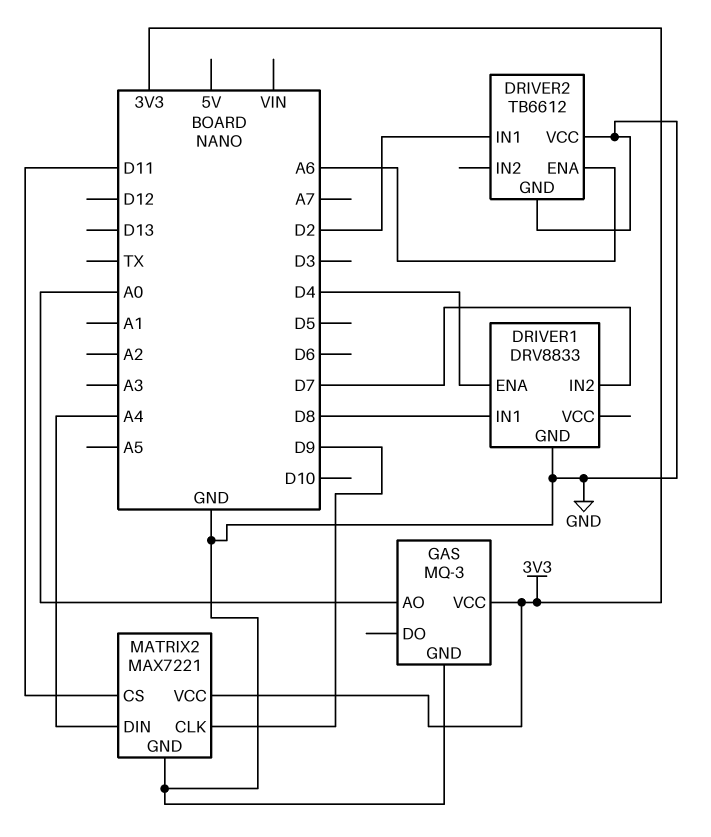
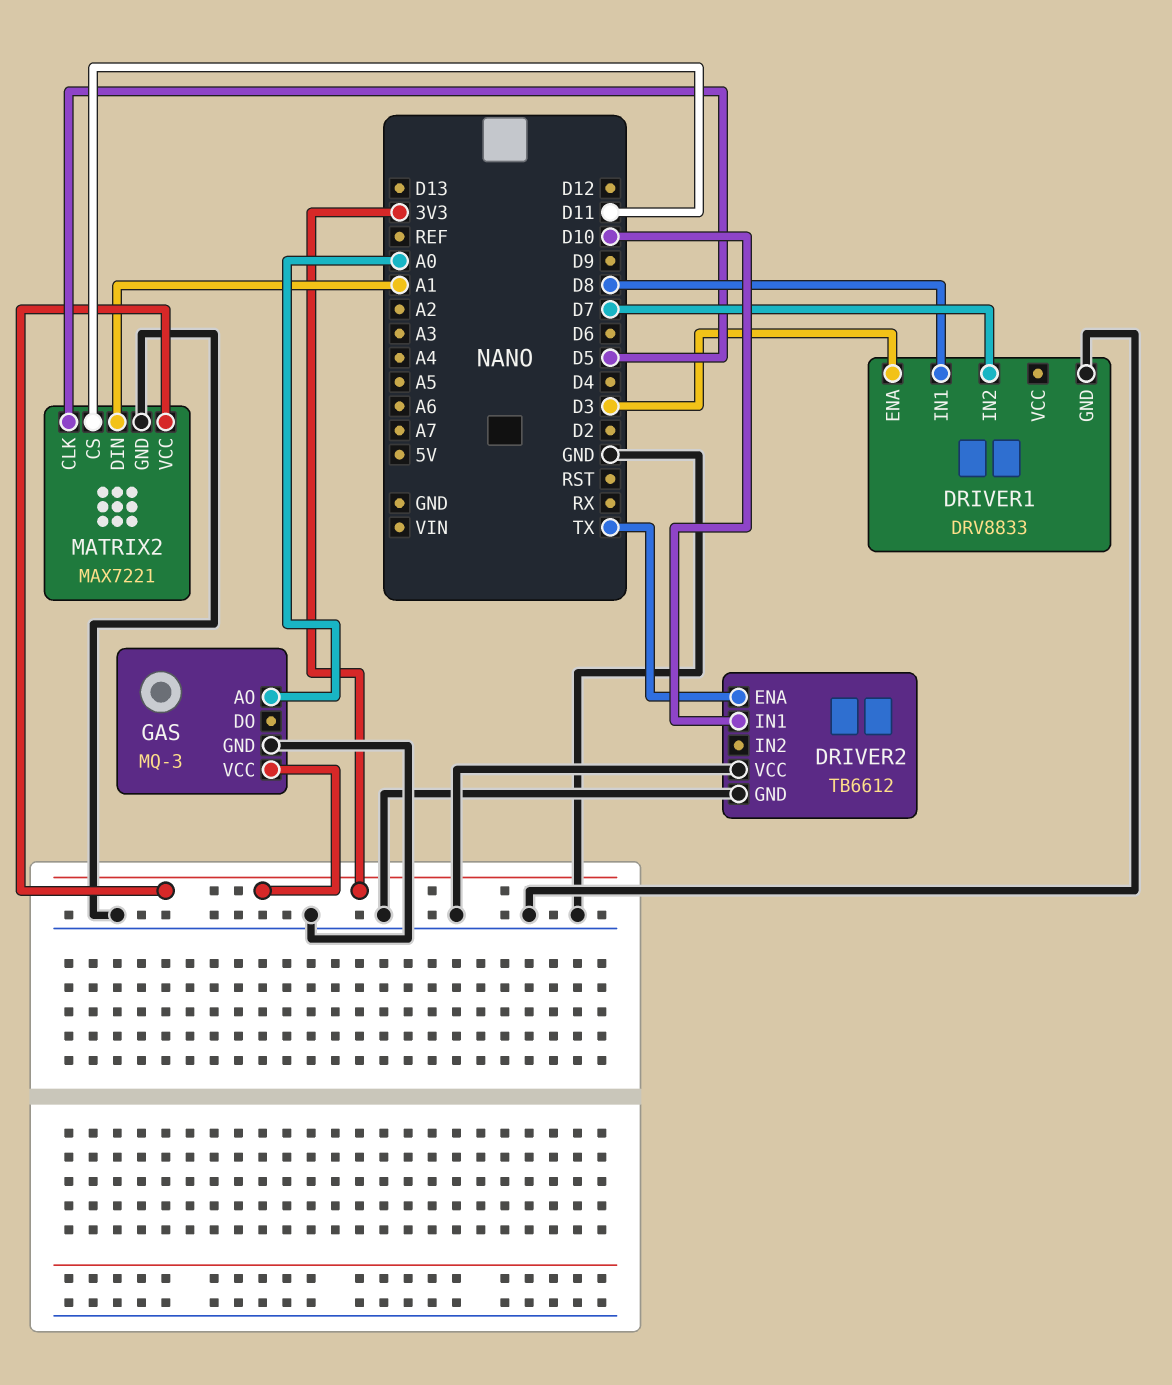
DRIVER1 pin ENA: D4 -> D3
DRIVER2 pin ENA: A6 -> TX
DRIVER2 pin IN1: D2 -> D10
MATRIX2 pin CLK: D9 -> D5
MATRIX2 pin DIN: A4 -> A1

